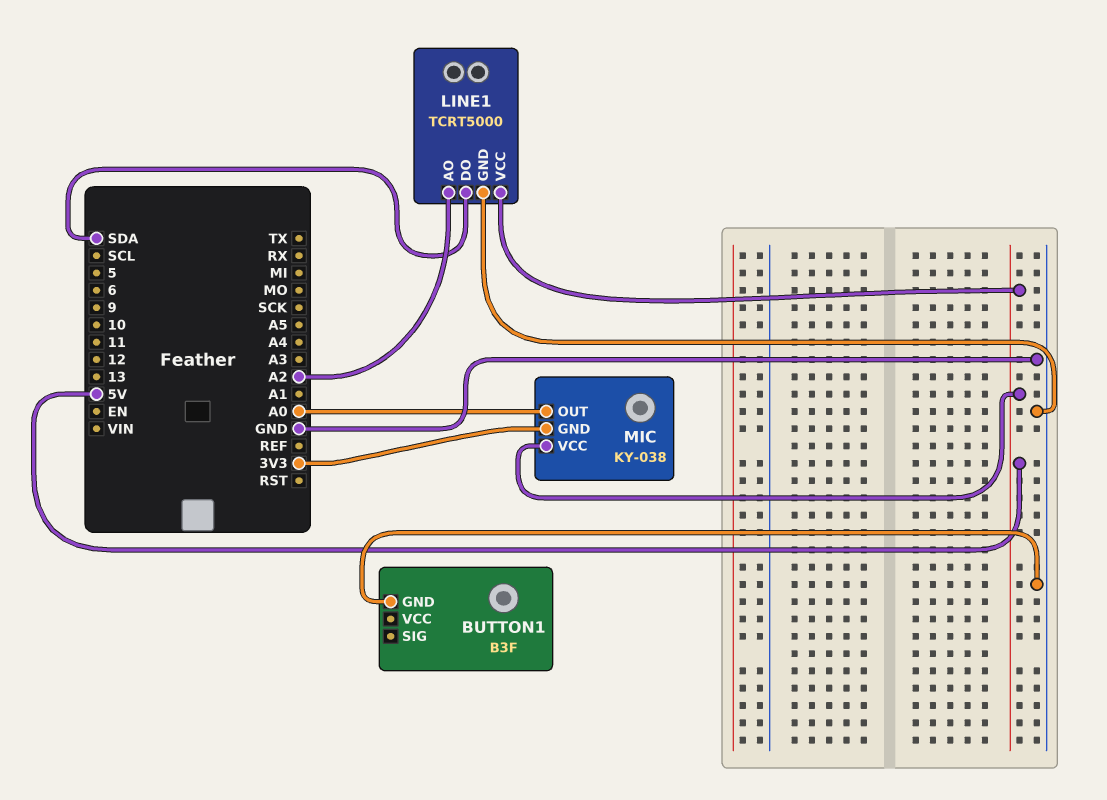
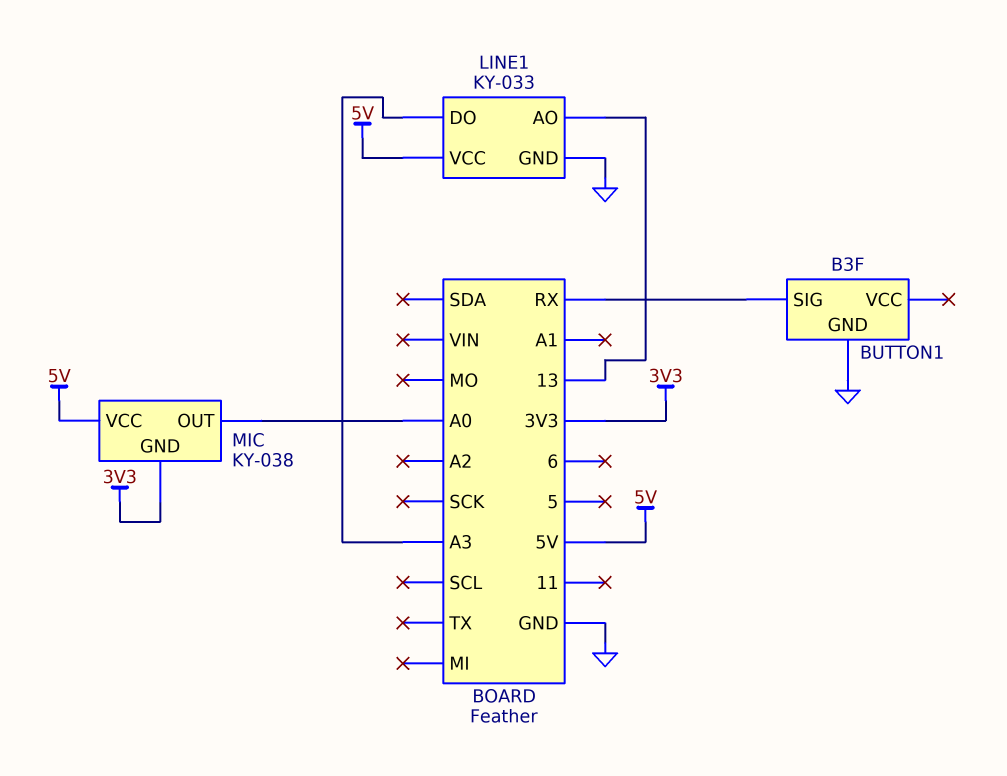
BUTTON1 pin SIG: none -> RX
LINE1: TCRT5000 -> KY-033
LINE1 pin AO: A2 -> 13
LINE1 pin DO: SDA -> A3

